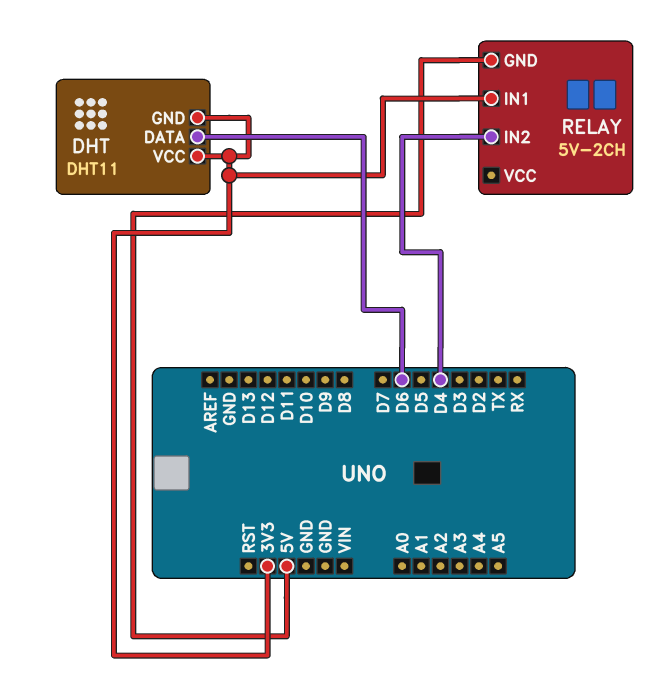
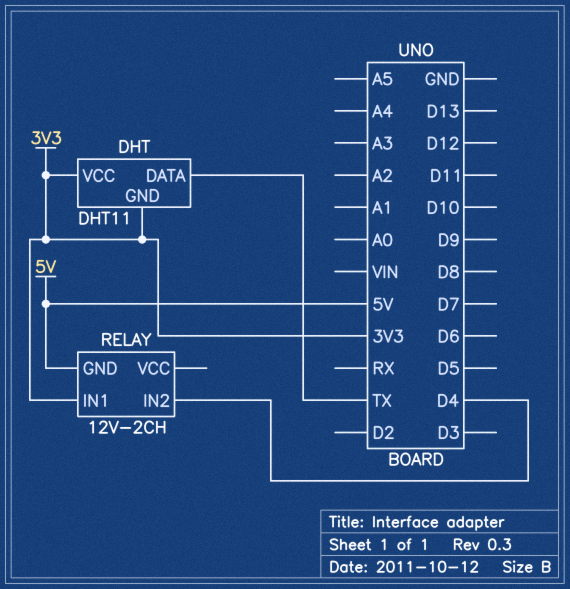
DHT pin DATA: D6 -> TX
RELAY: 5V-2CH -> 12V-2CH

